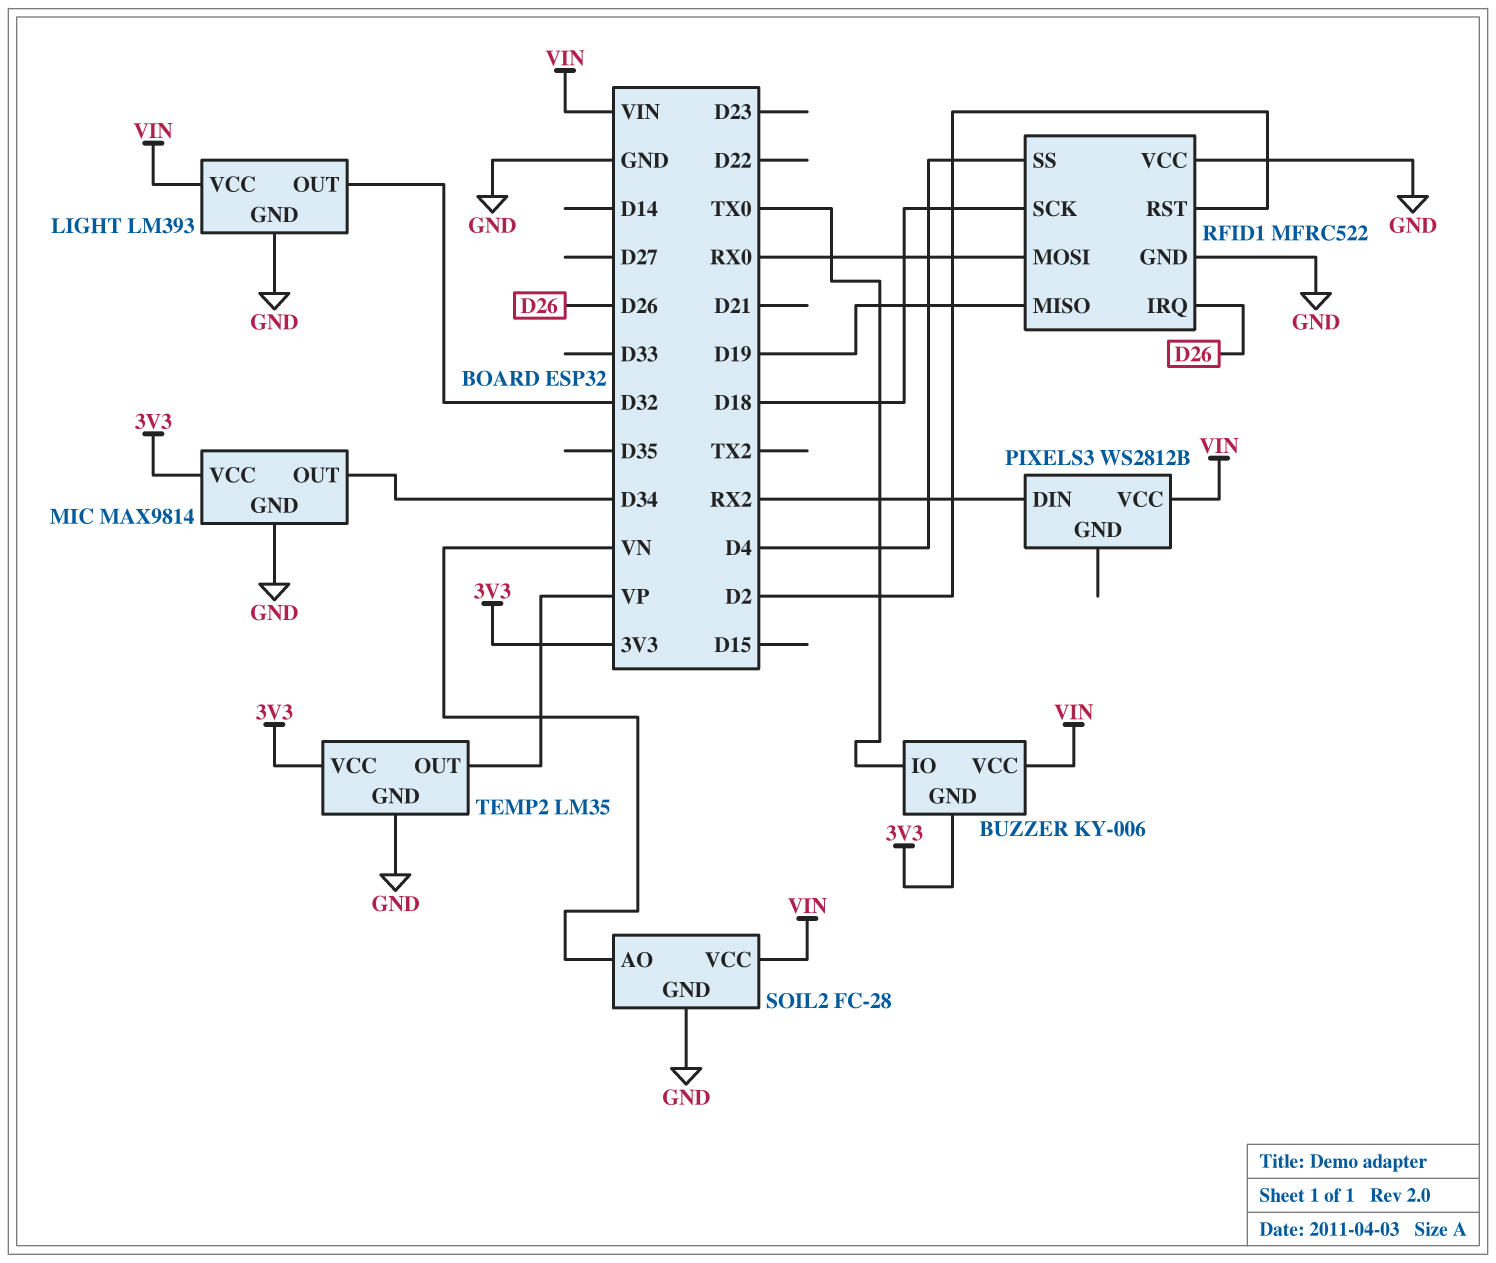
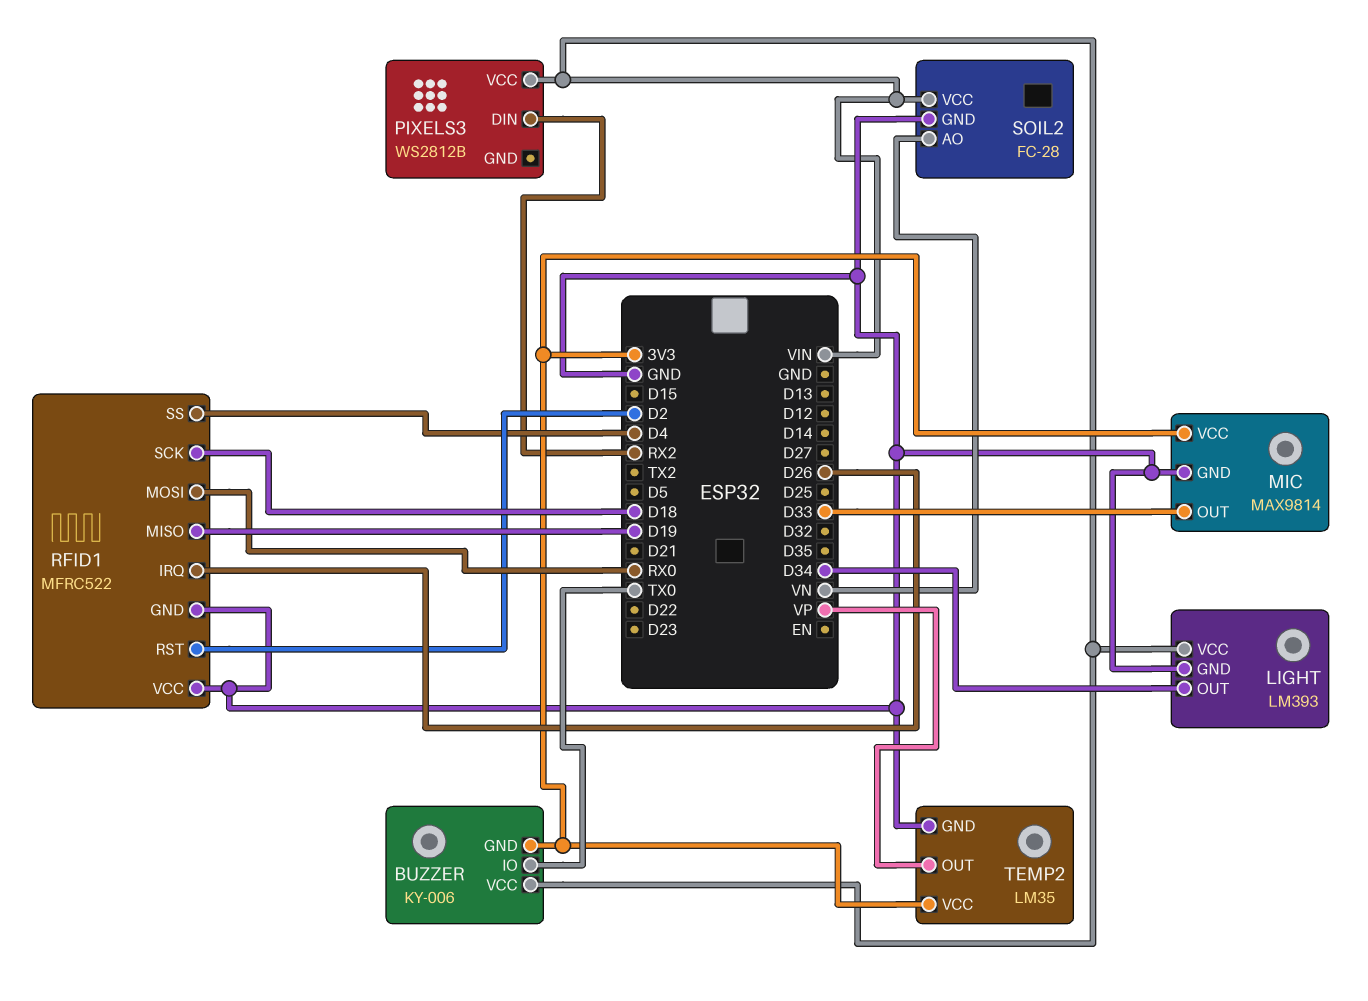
LIGHT pin OUT: D32 -> D34
MIC pin OUT: D34 -> D33

